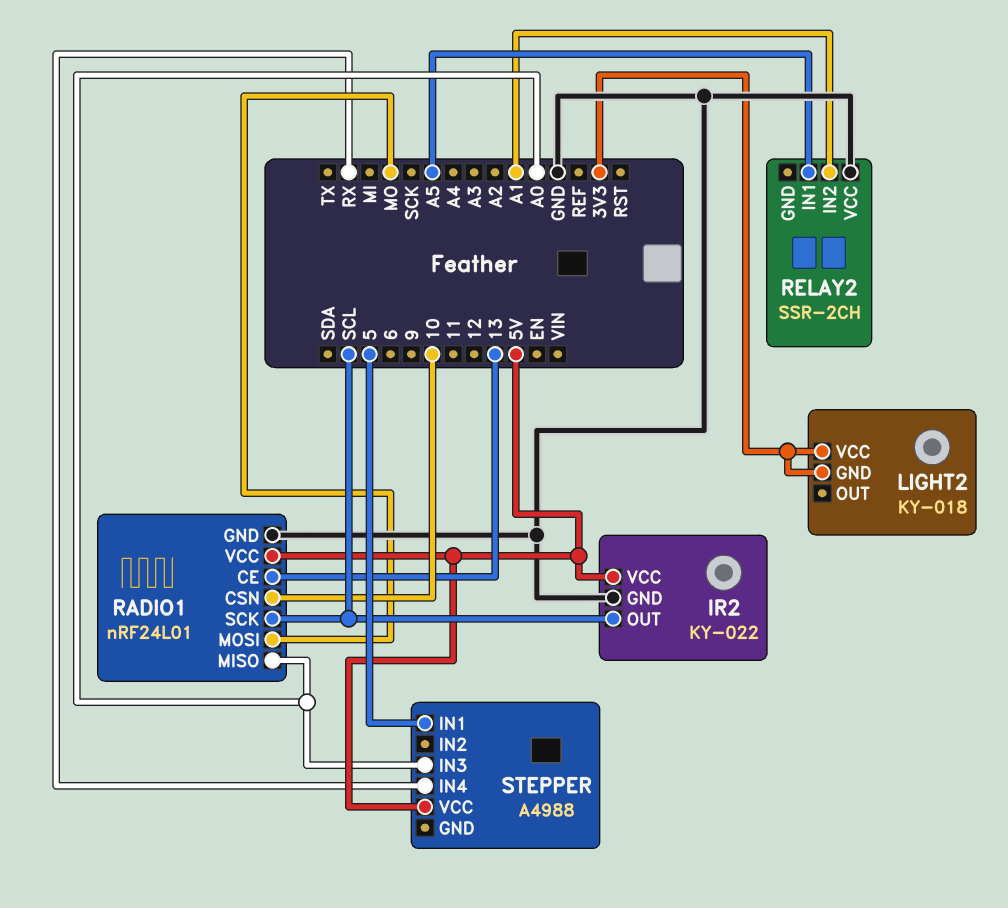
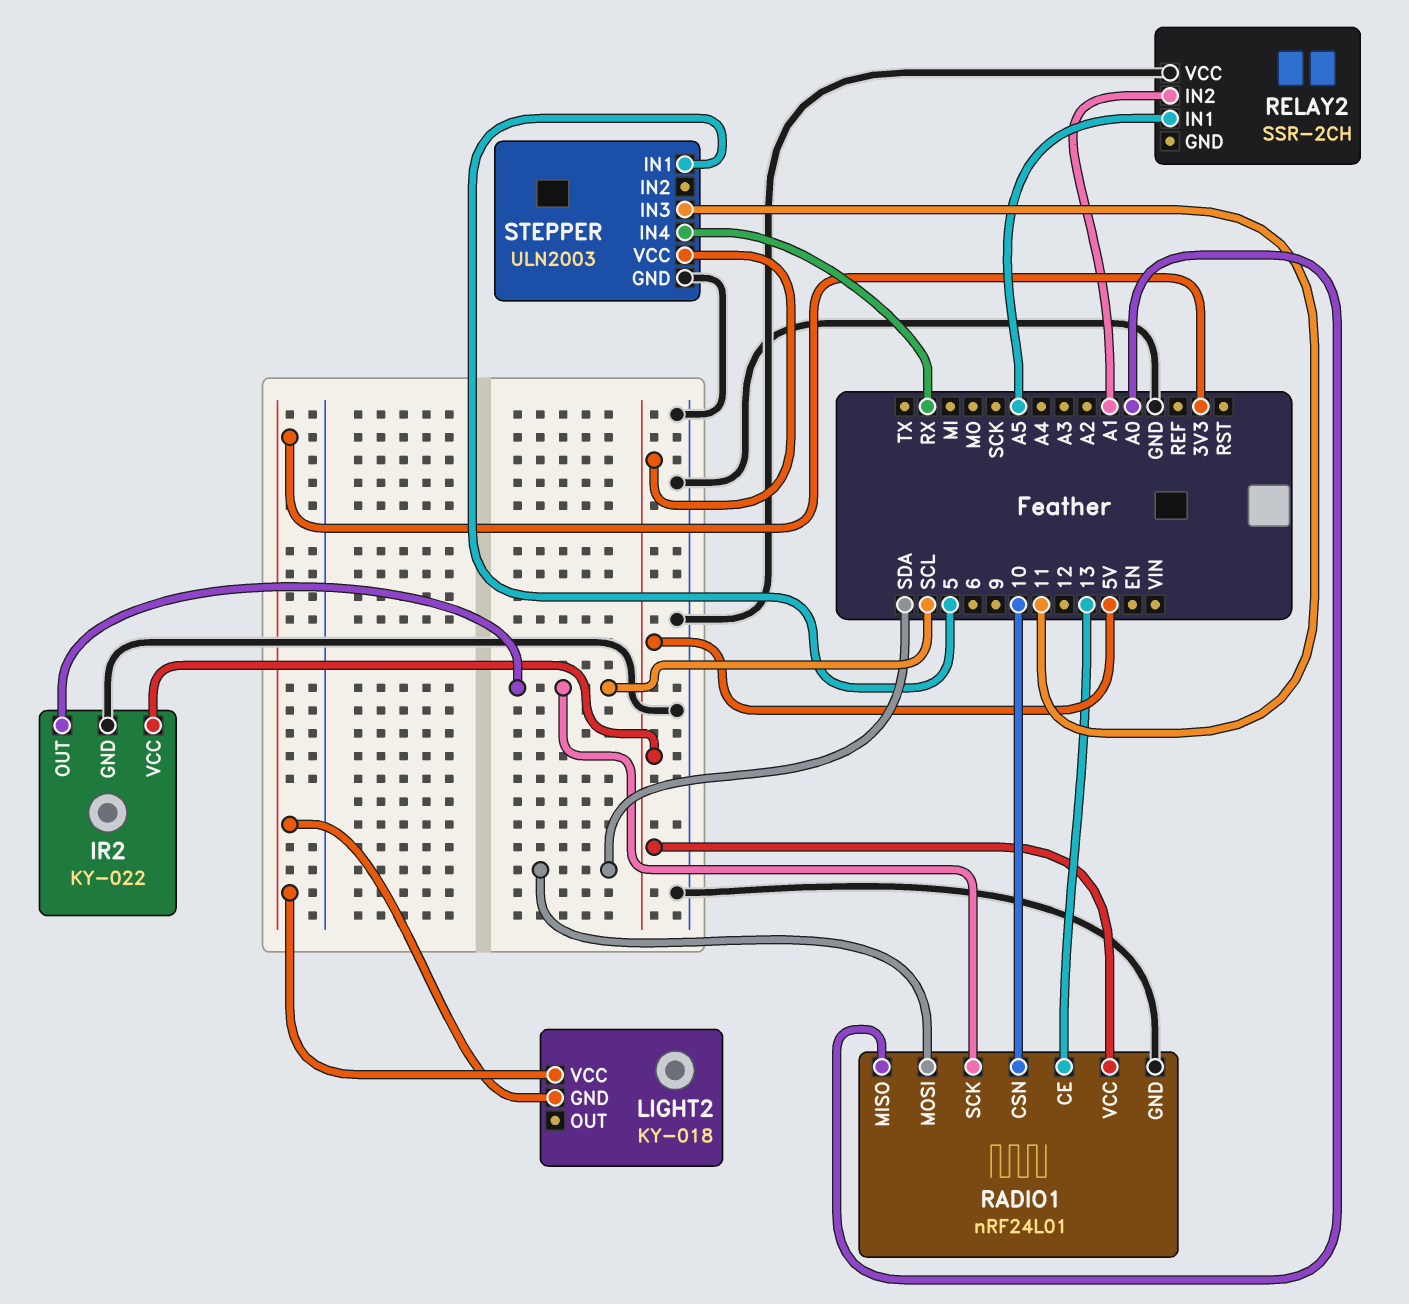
RADIO1 pin MOSI: MO -> SDA
STEPPER: A4988 -> ULN2003
STEPPER pin GND: none -> GND
STEPPER pin IN3: A0 -> 11

